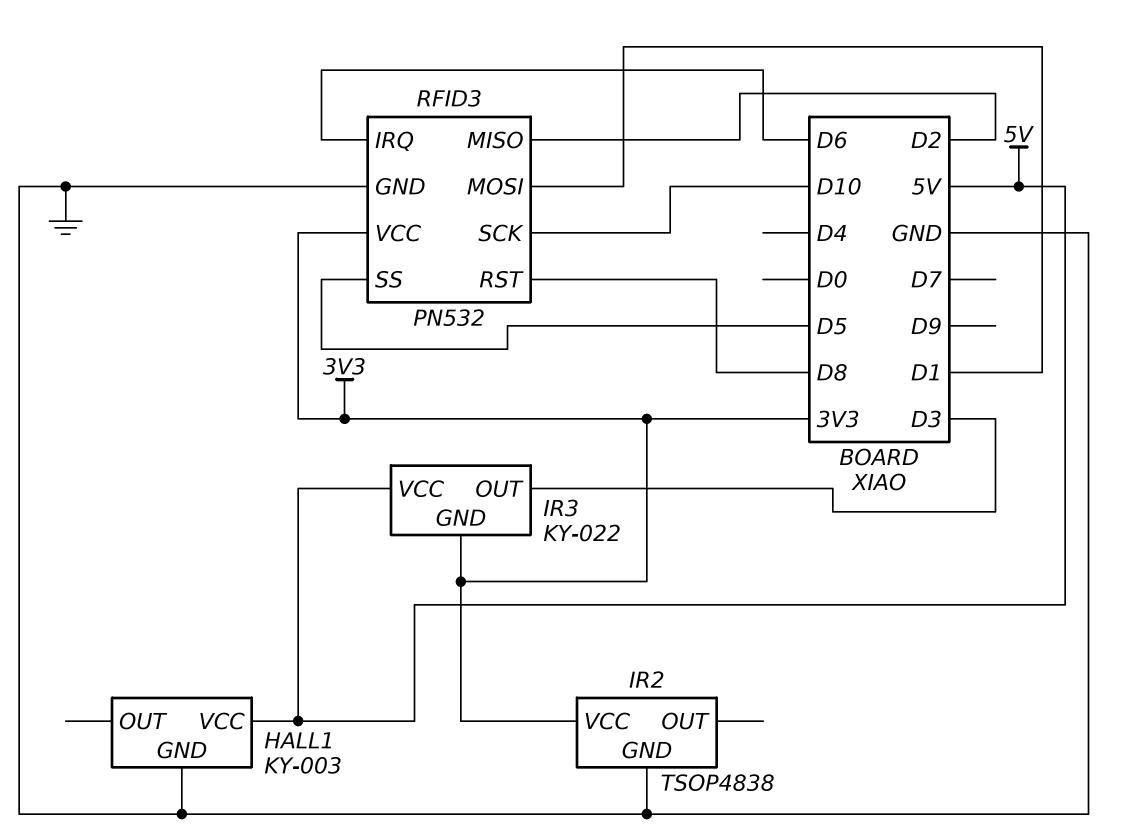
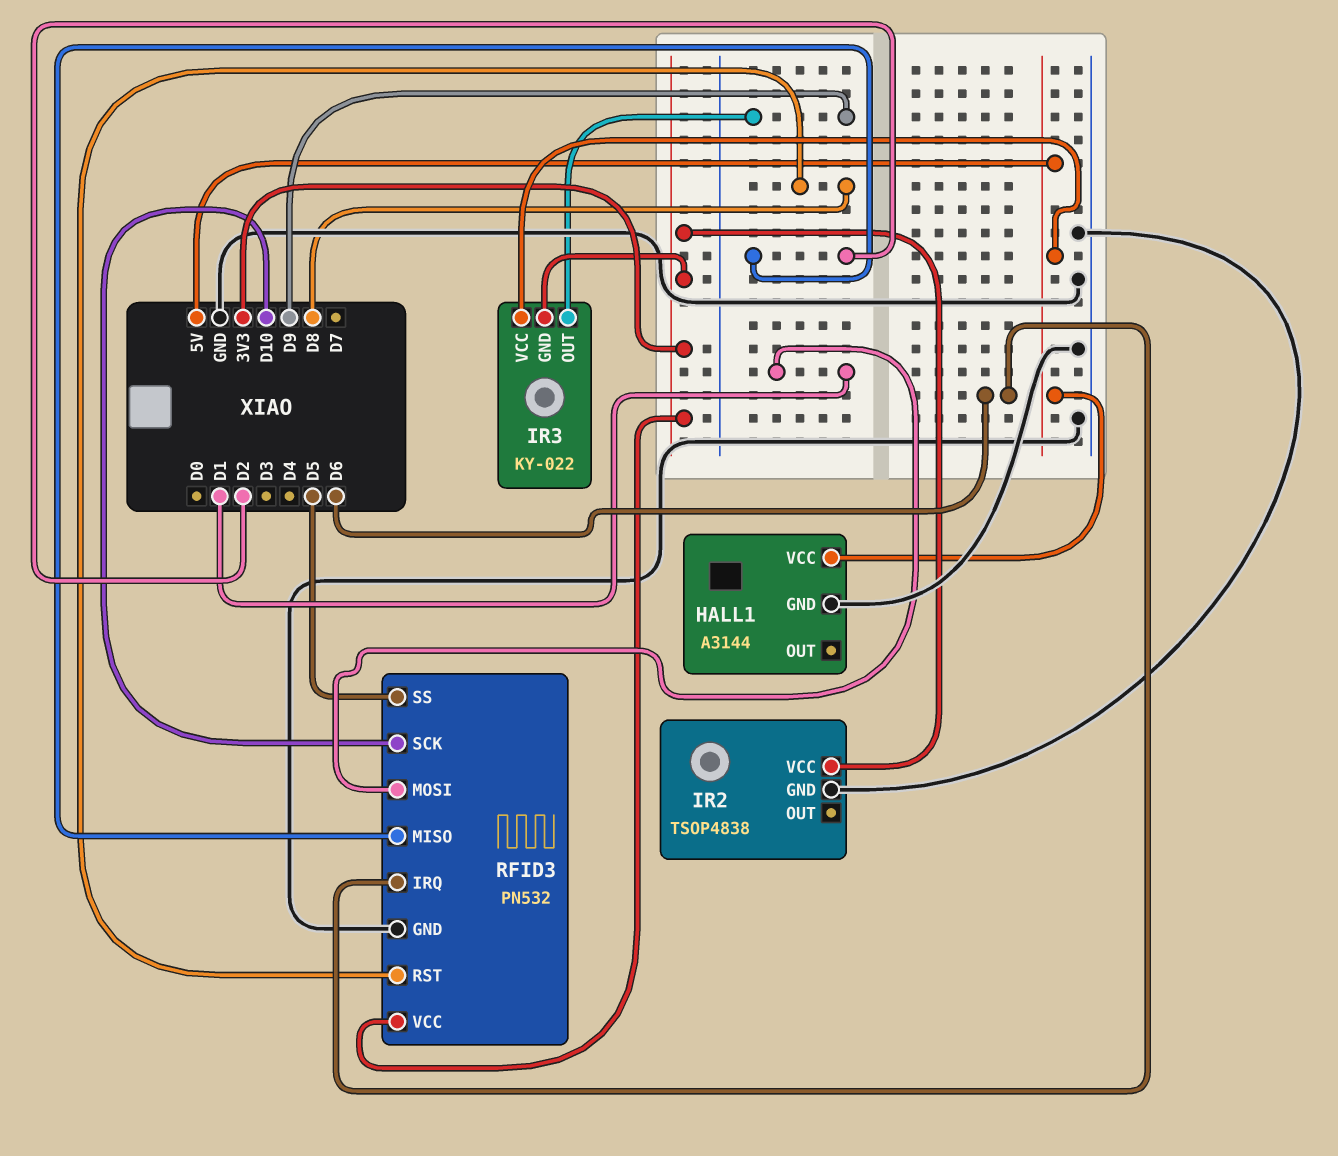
HALL1: KY-003 -> A3144
IR3 pin OUT: D3 -> D9

